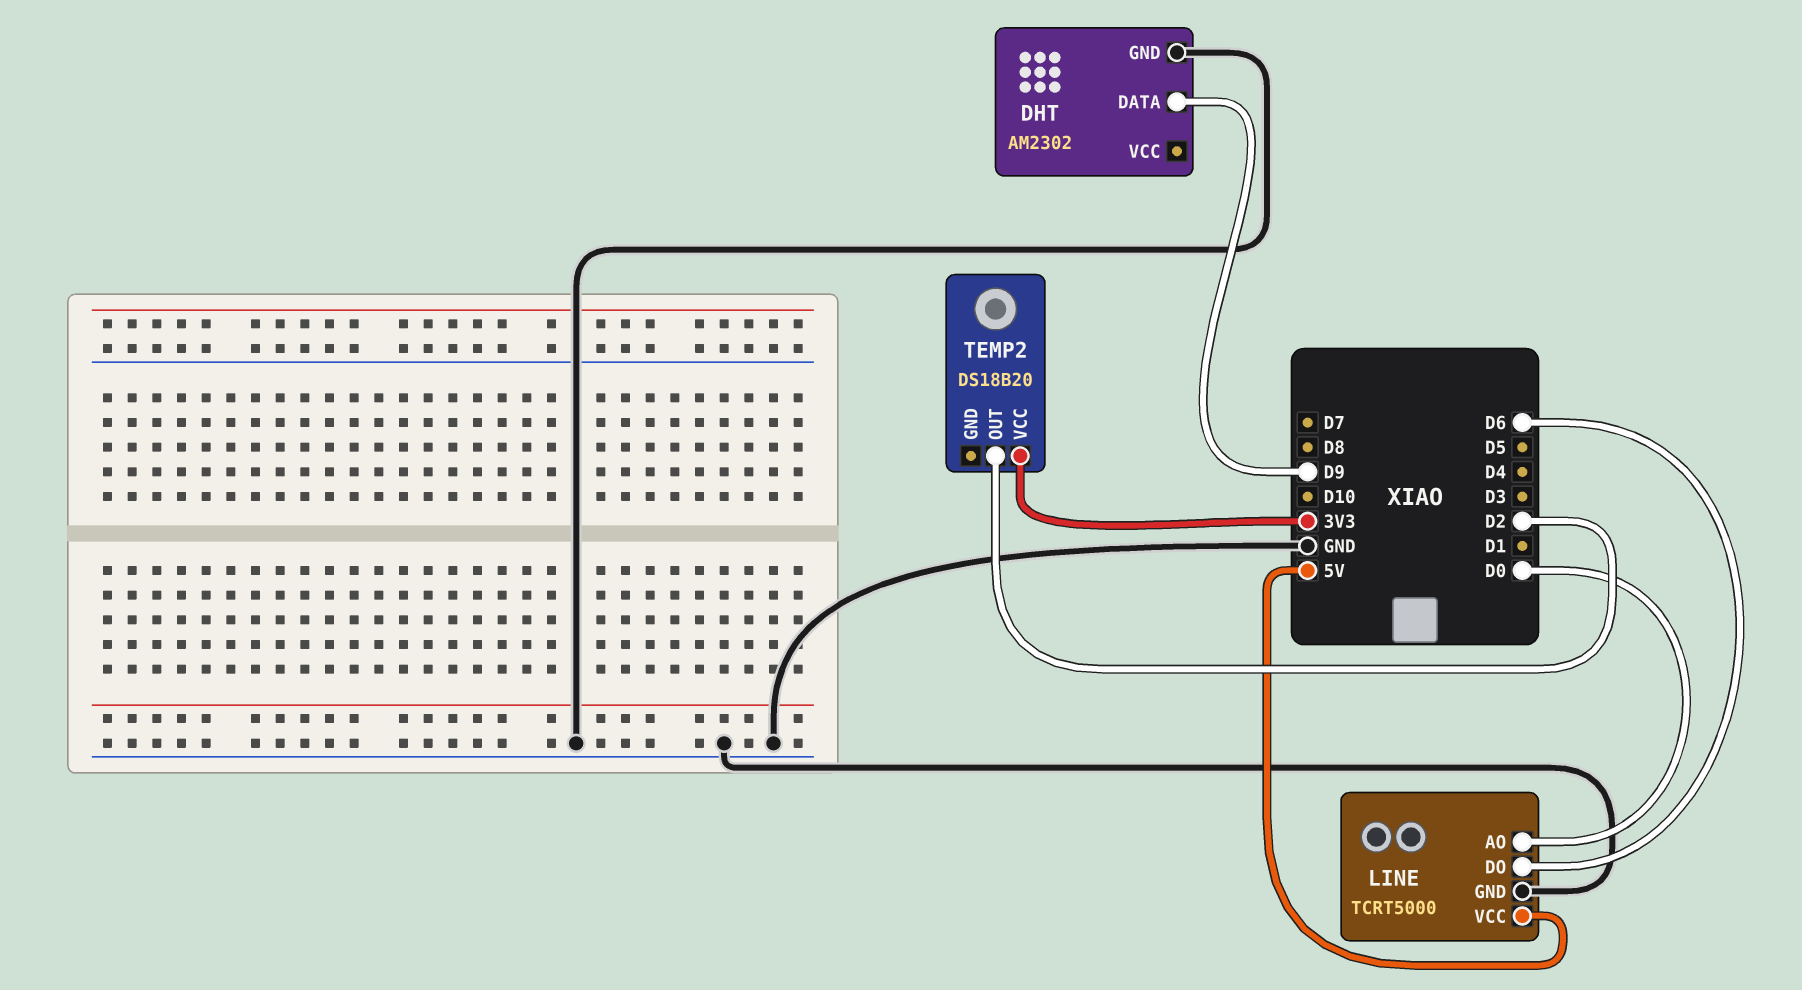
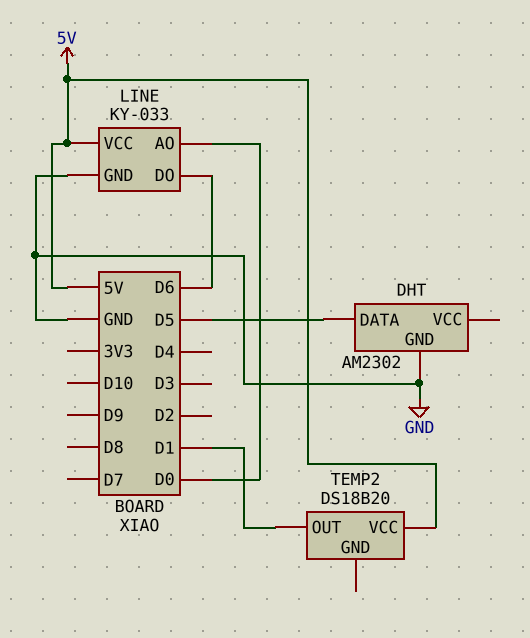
DHT pin DATA: D9 -> D5
LINE: TCRT5000 -> KY-033
TEMP2 pin OUT: D2 -> D1
TEMP2 pin VCC: 3V3 -> 5V

